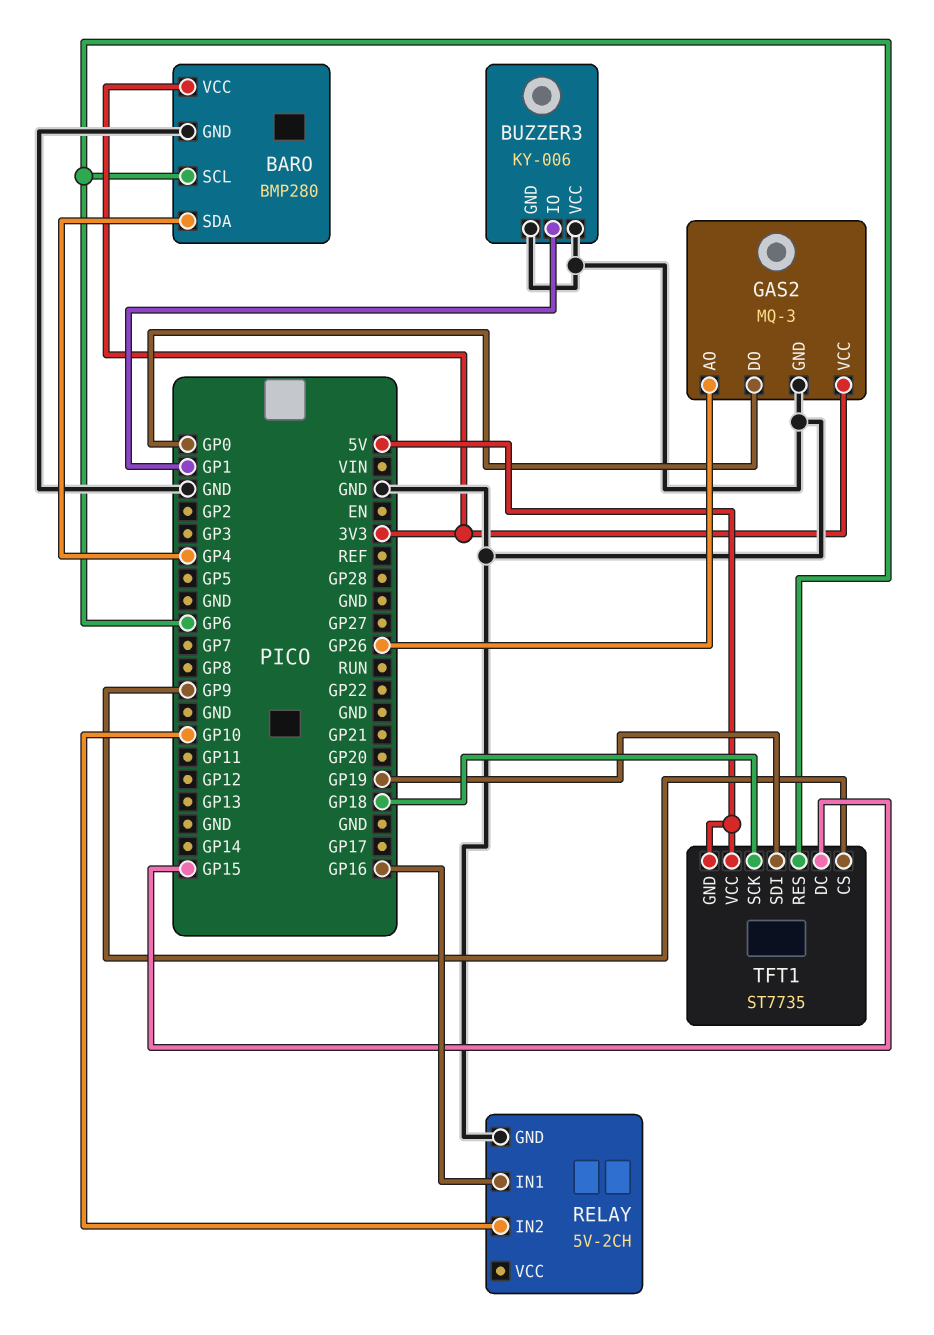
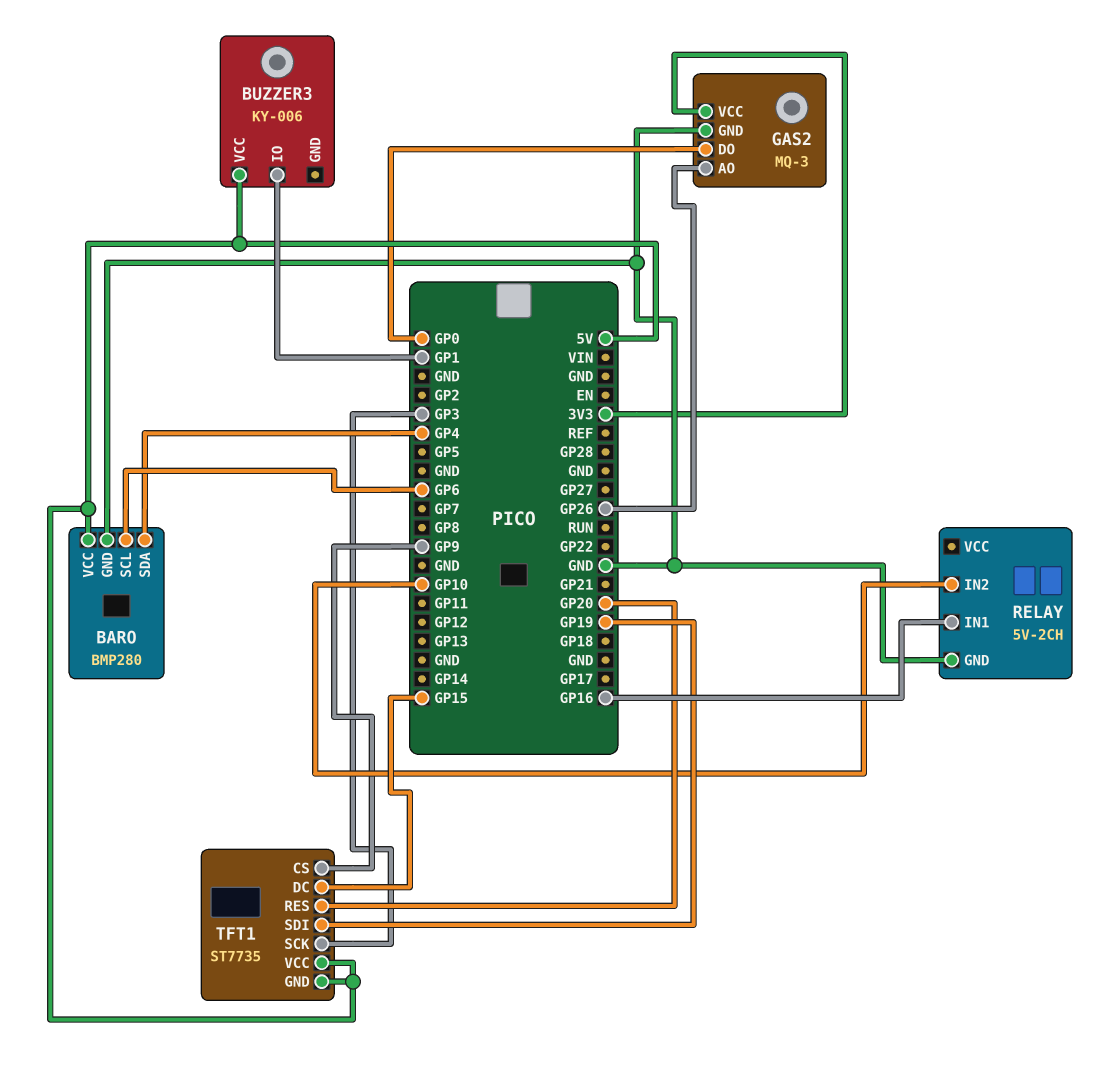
BARO pin VCC: 3V3 -> 5V
BUZZER3 pin GND: GND -> none
BUZZER3 pin VCC: GND -> 5V
TFT1 pin RES: GP6 -> GP20
TFT1 pin SCK: GP18 -> GP3

